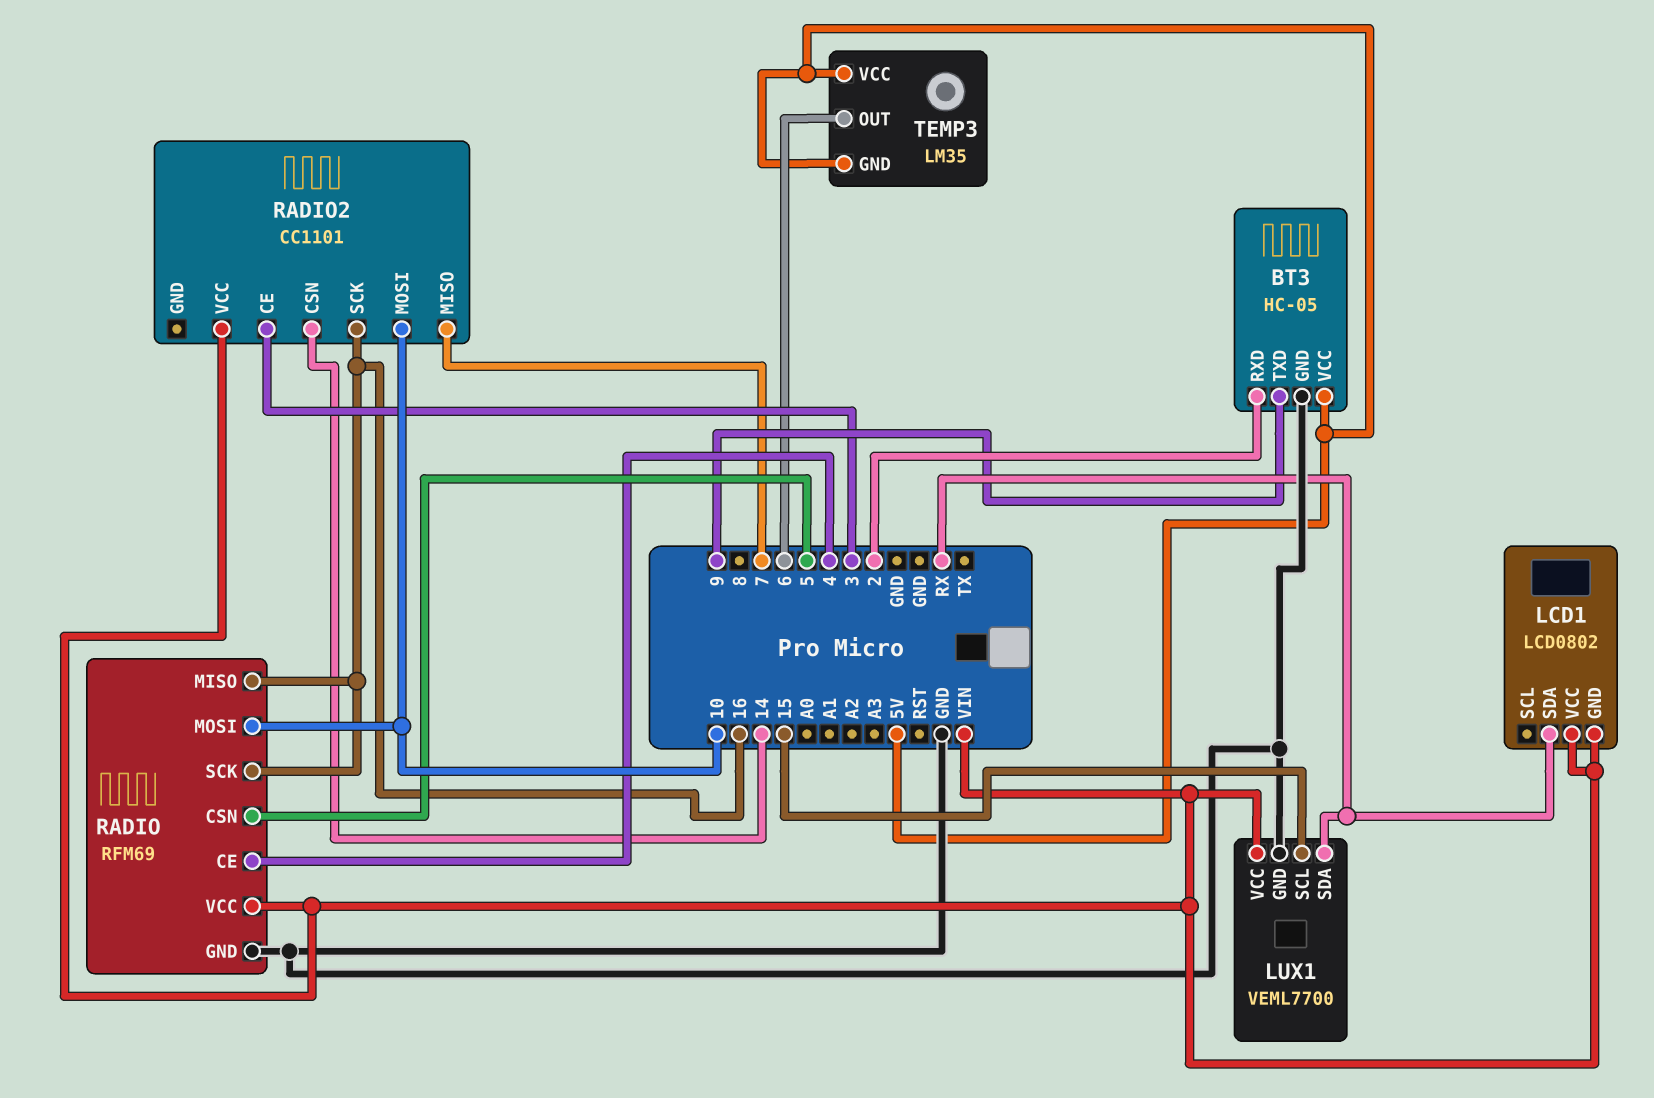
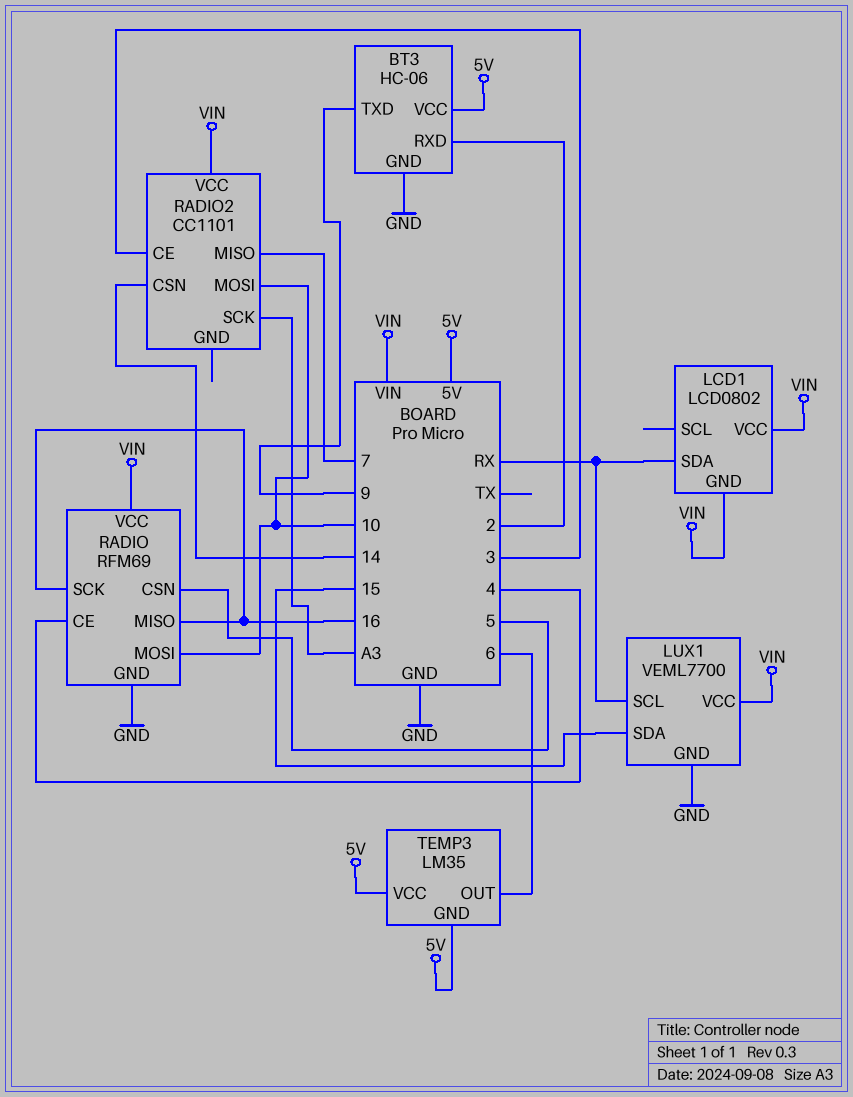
BT3: HC-05 -> HC-06
LUX1 pin SCL: 15 -> RX
LUX1 pin SDA: RX -> 15
RADIO2 pin SCK: 16 -> A3

